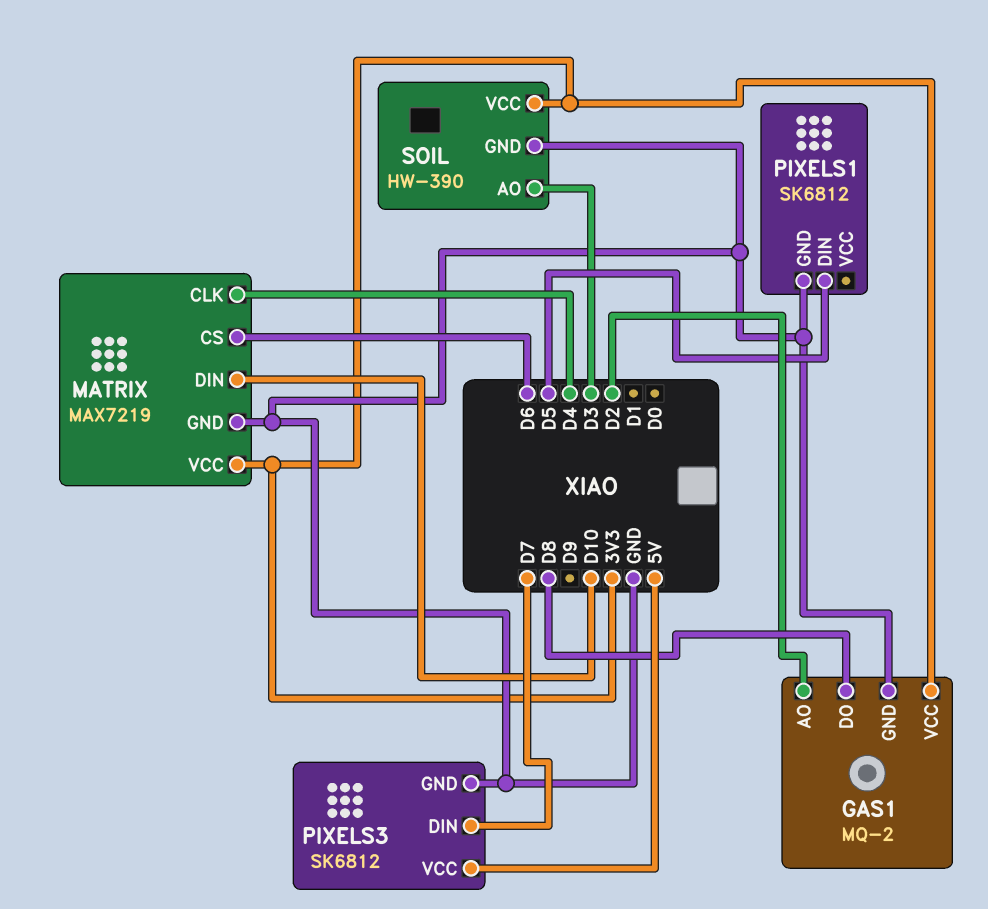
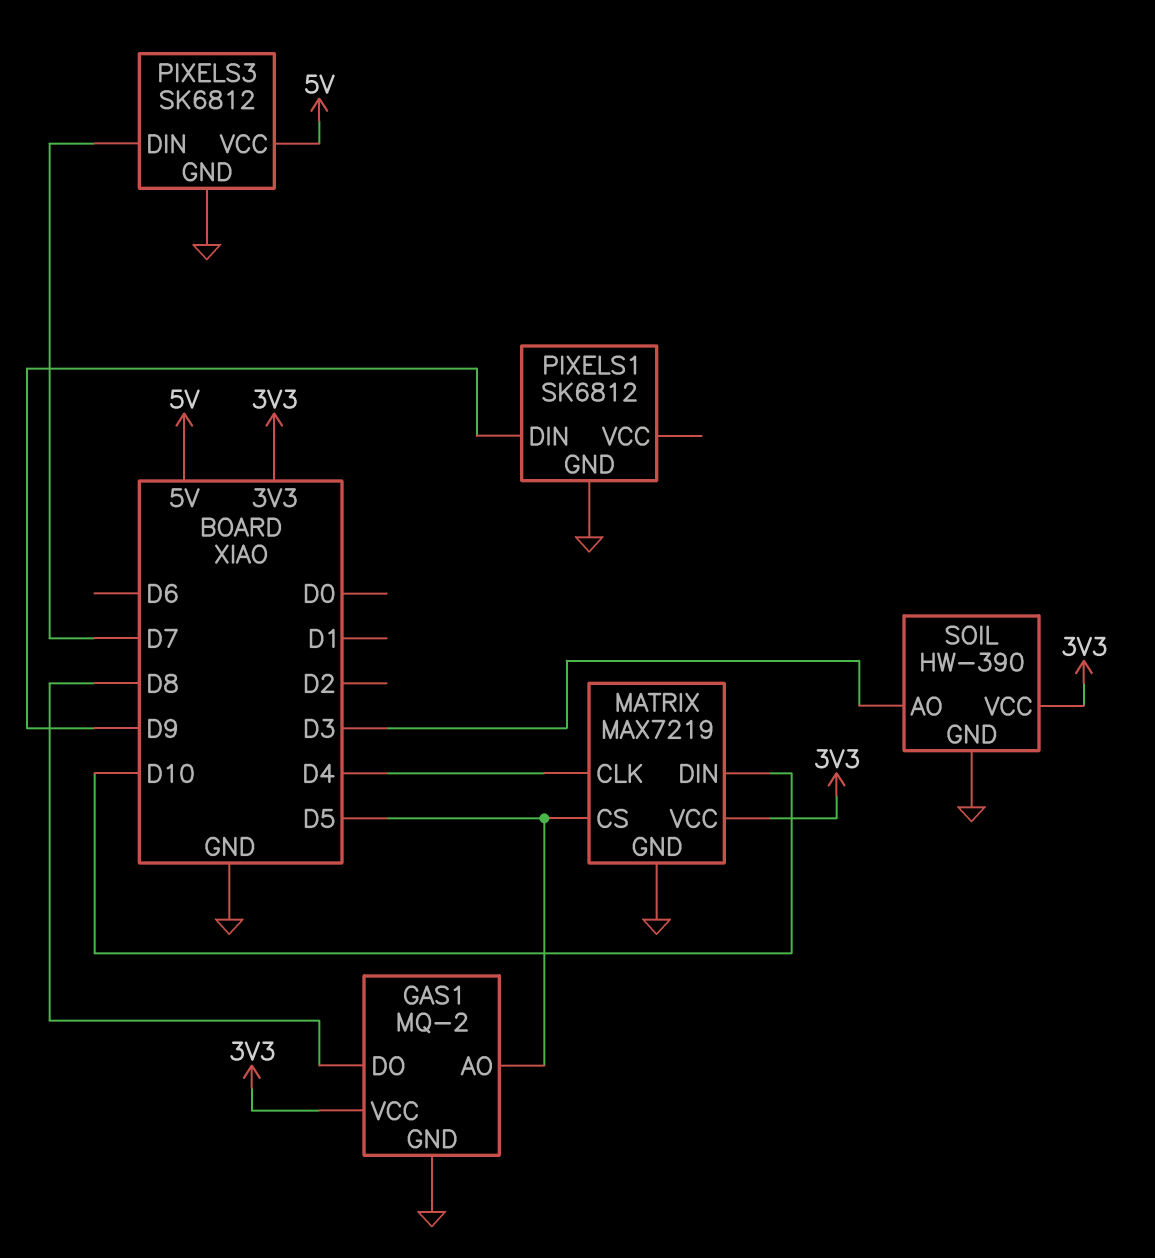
GAS1 pin AO: D2 -> D5
MATRIX pin CS: D6 -> D5
PIXELS1 pin DIN: D5 -> D9

